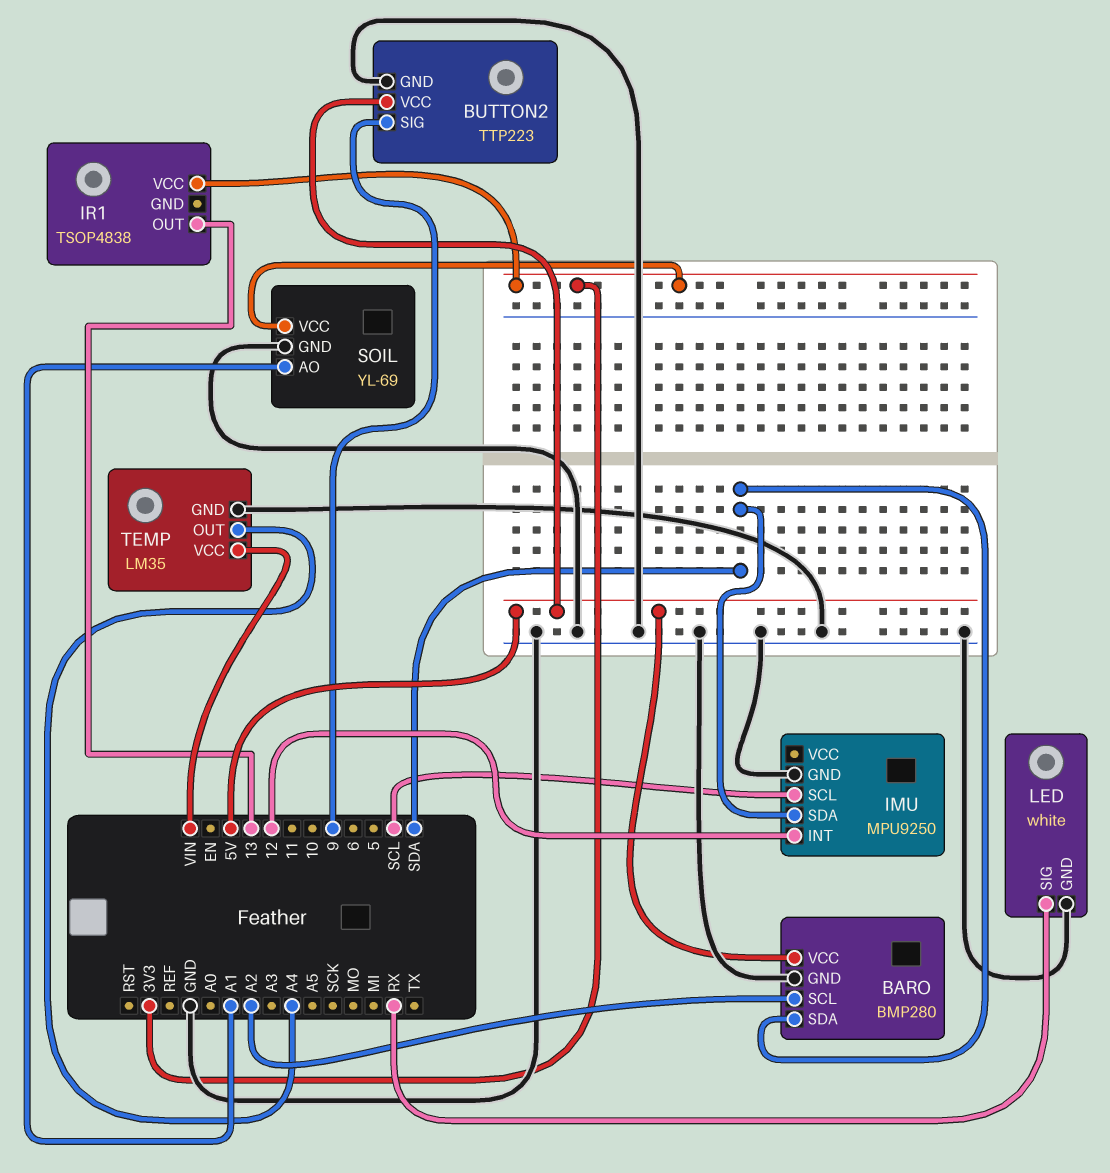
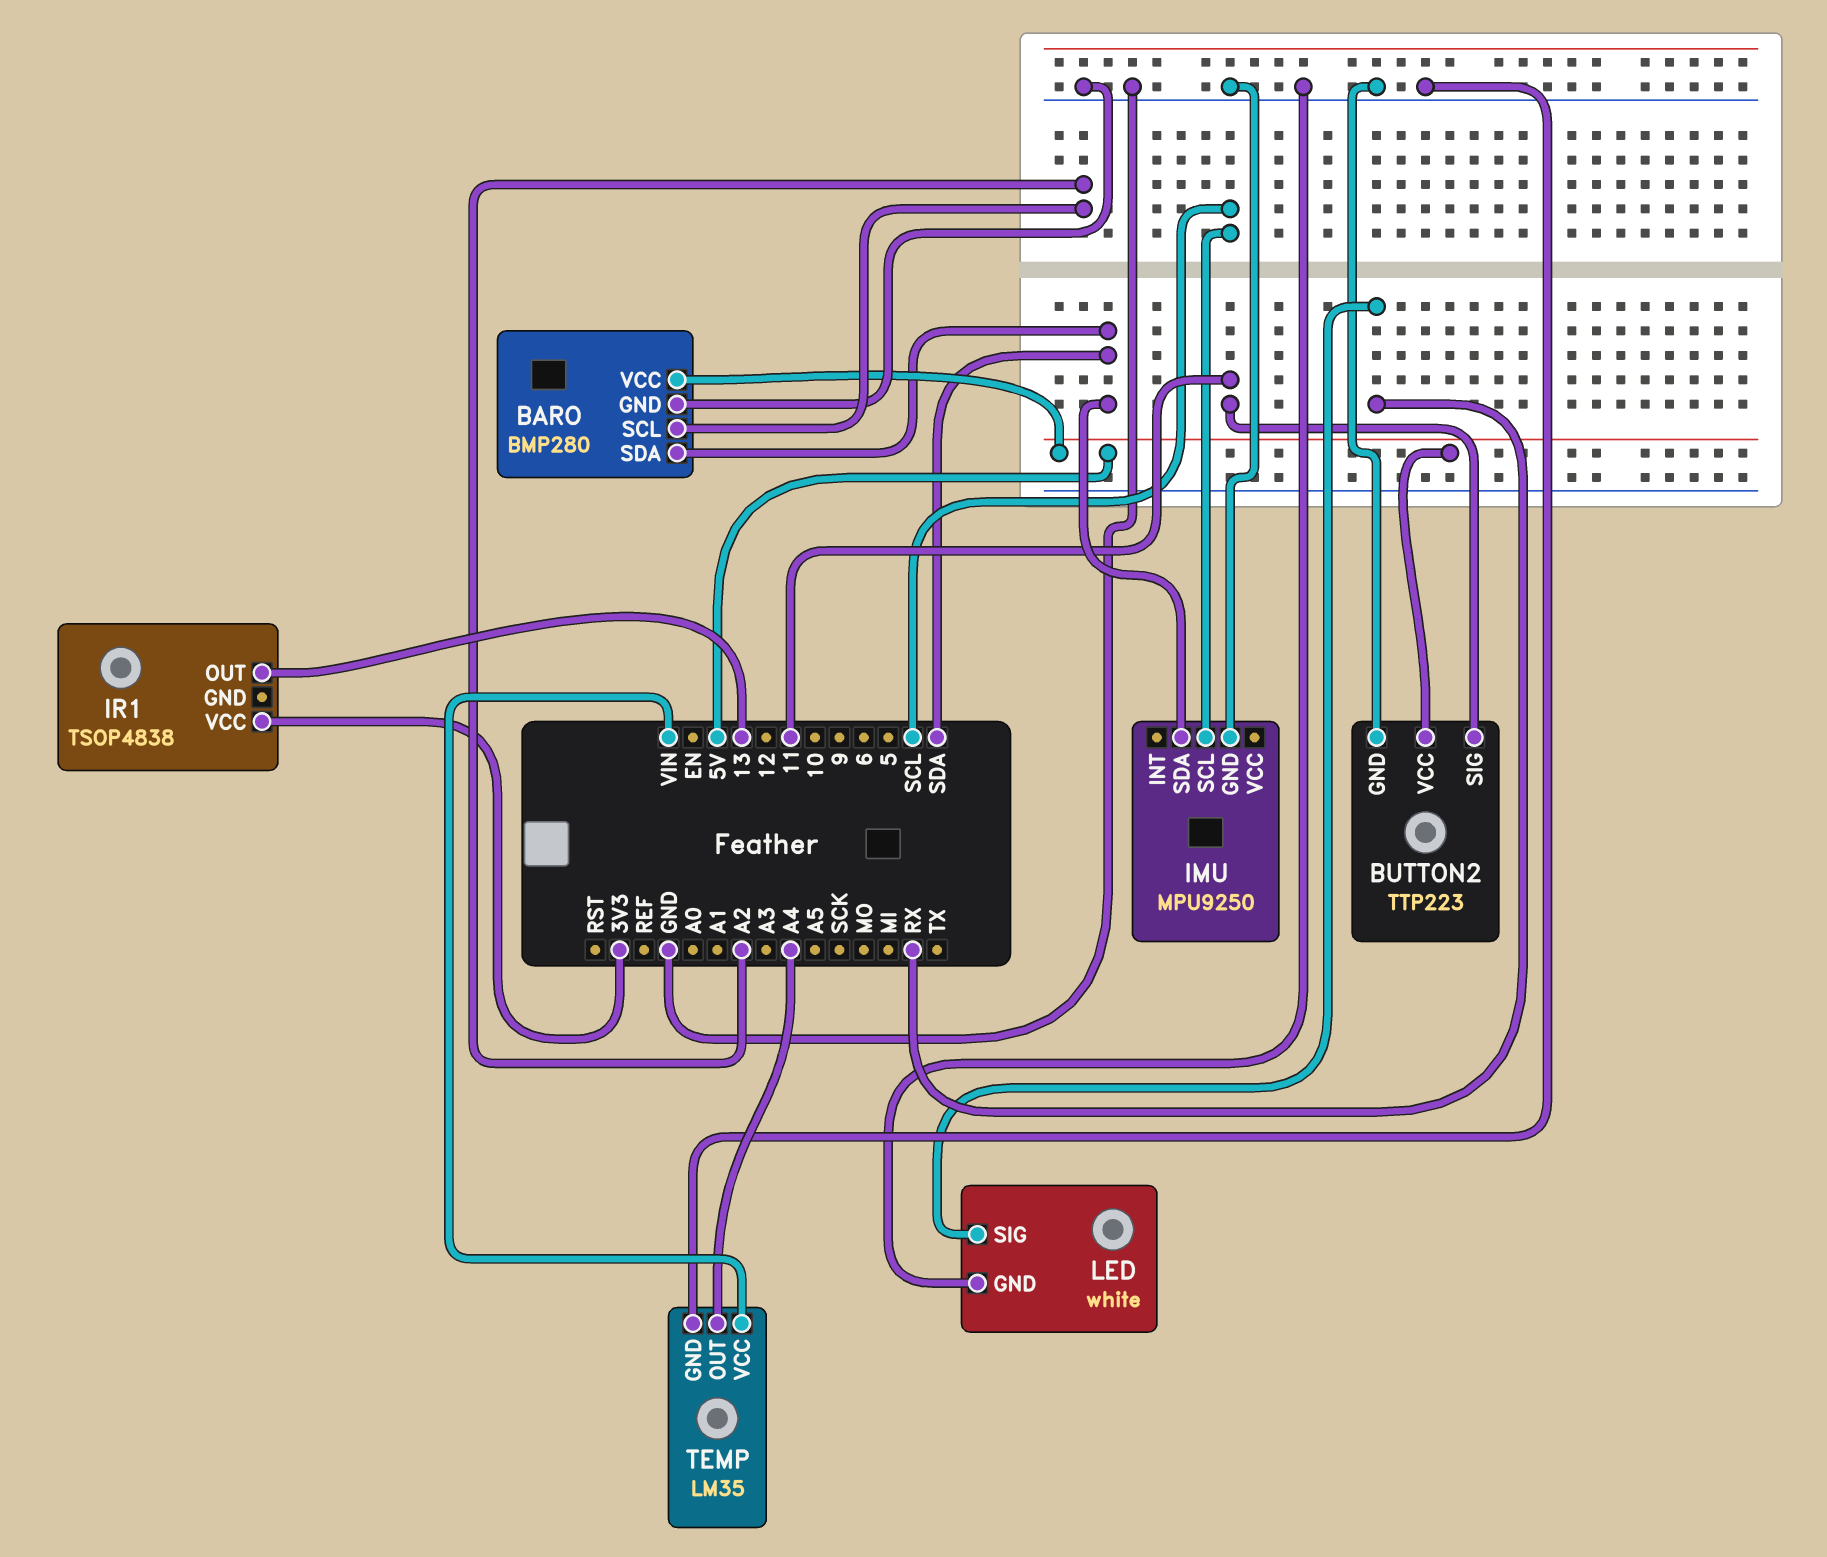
BUTTON2 pin SIG: 9 -> 11
IMU pin INT: 12 -> none
SOIL: YL-69 -> none
SOIL pin AO: A1 -> none
SOIL pin GND: GND -> none
SOIL pin VCC: 3V3 -> none

